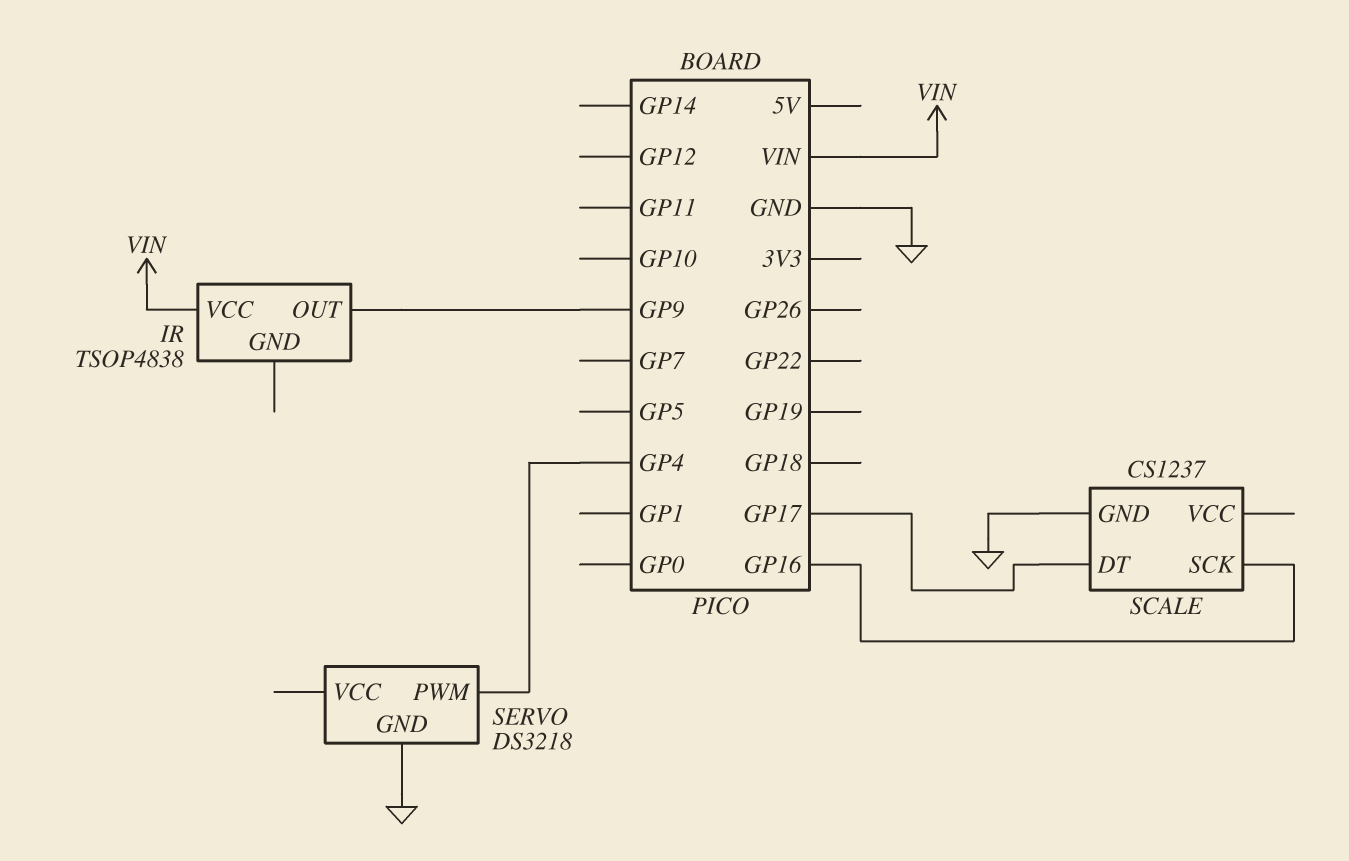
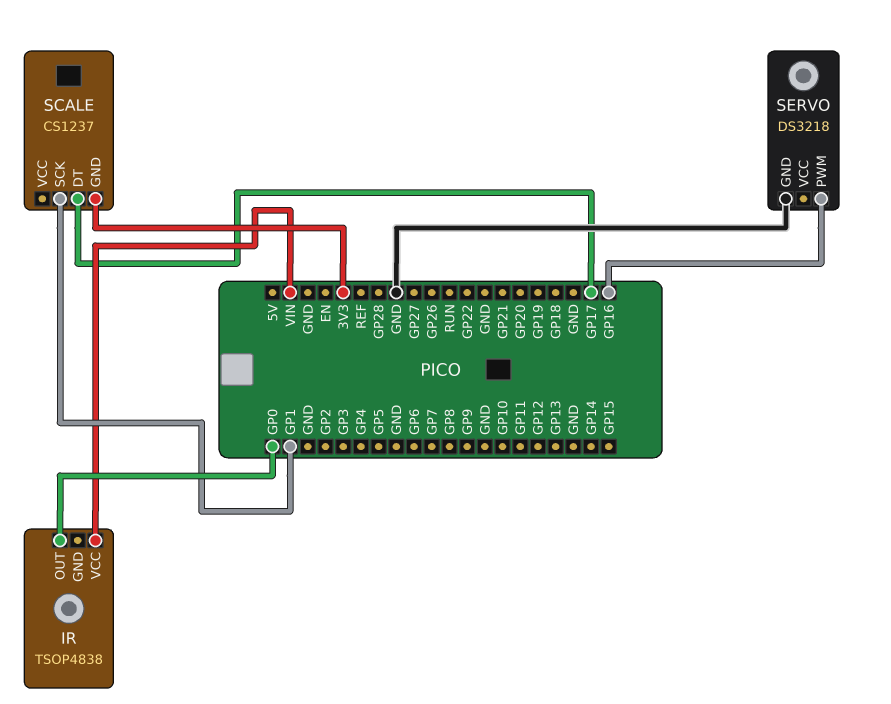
IR pin OUT: GP9 -> GP0
SCALE pin GND: GND -> 3V3
SCALE pin SCK: GP16 -> GP1
SERVO pin PWM: GP4 -> GP16

